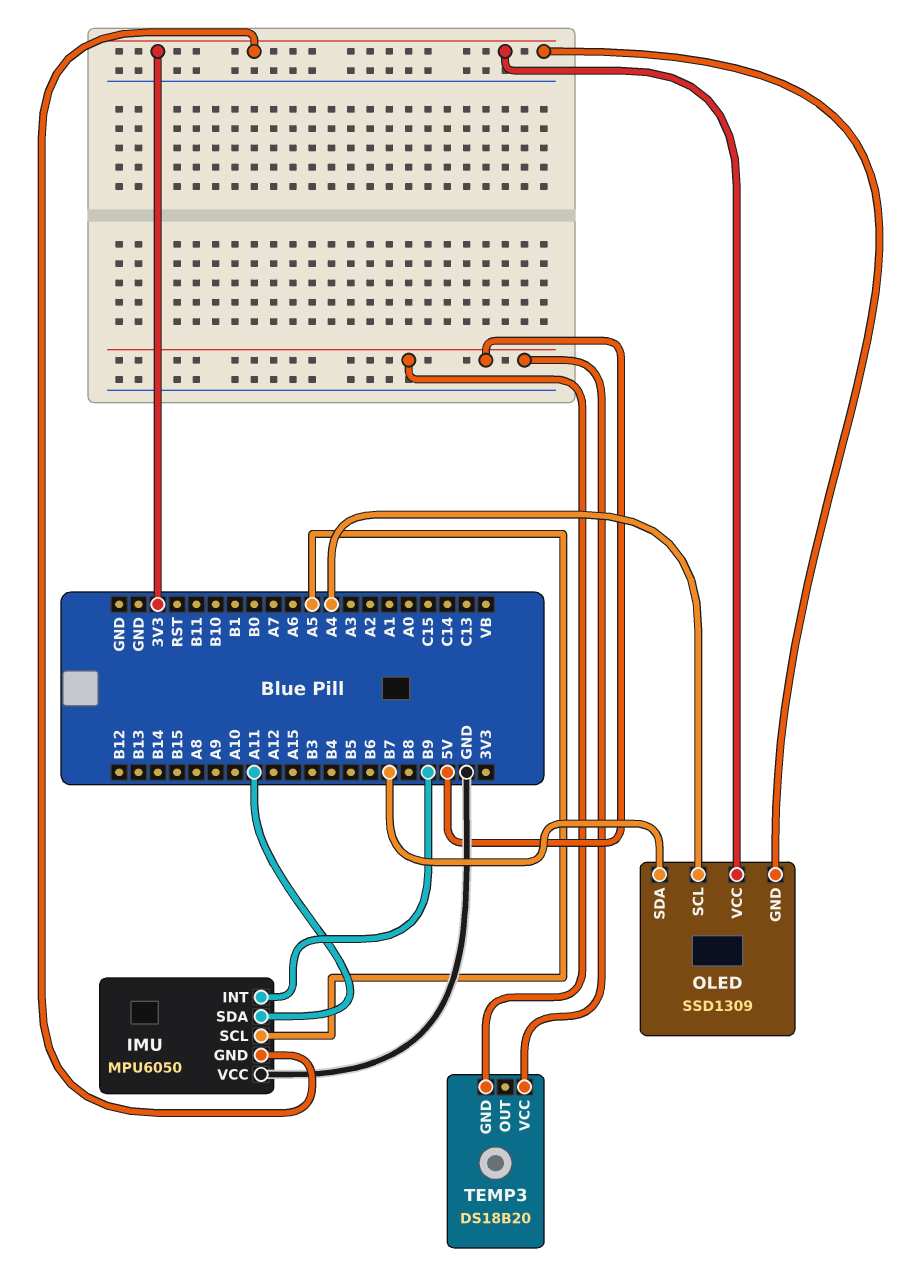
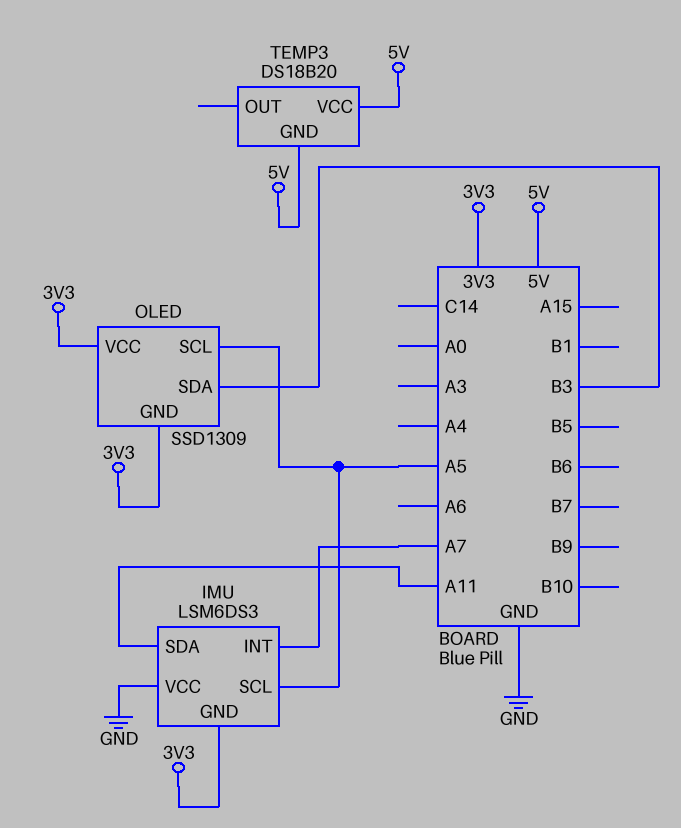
IMU: MPU6050 -> LSM6DS3
IMU pin INT: B9 -> A7
OLED pin SCL: A4 -> A5
OLED pin SDA: B7 -> B3

